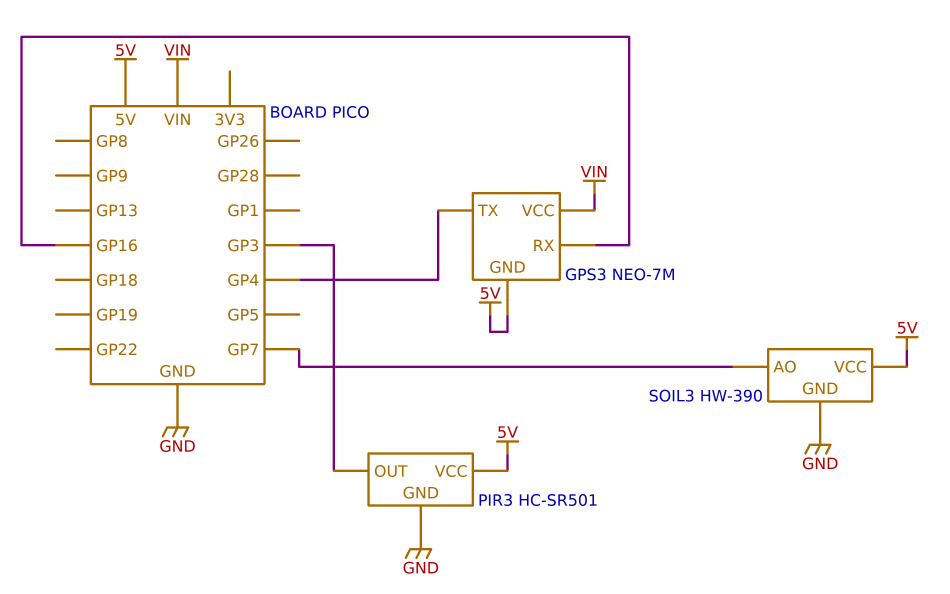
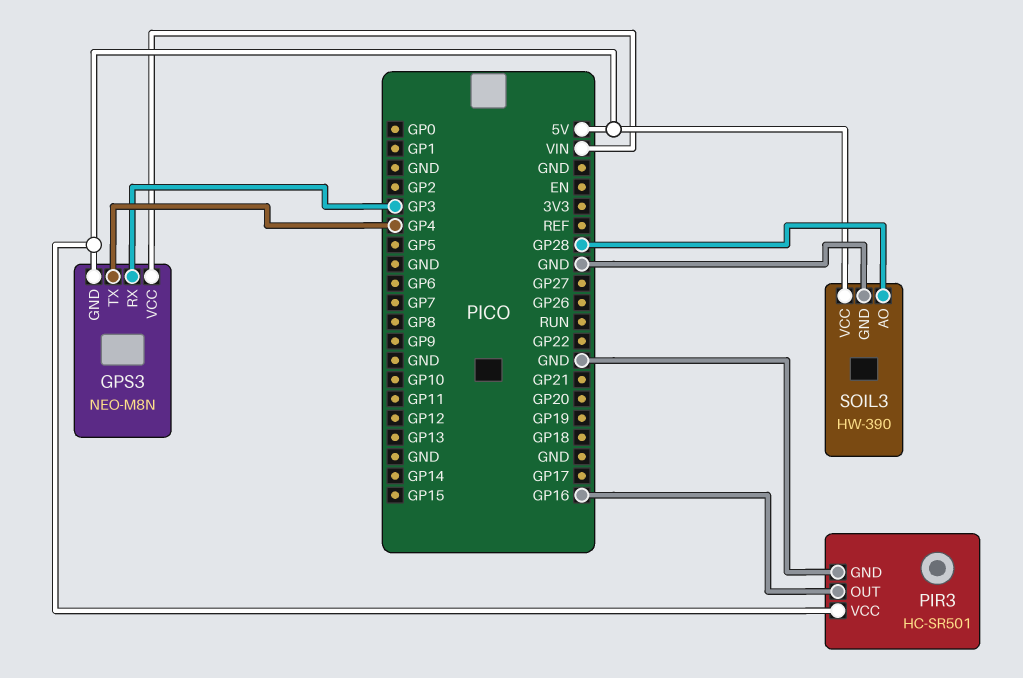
GPS3: NEO-7M -> NEO-M8N
GPS3 pin RX: GP16 -> GP3
PIR3 pin OUT: GP3 -> GP16
SOIL3 pin AO: GP7 -> GP28

